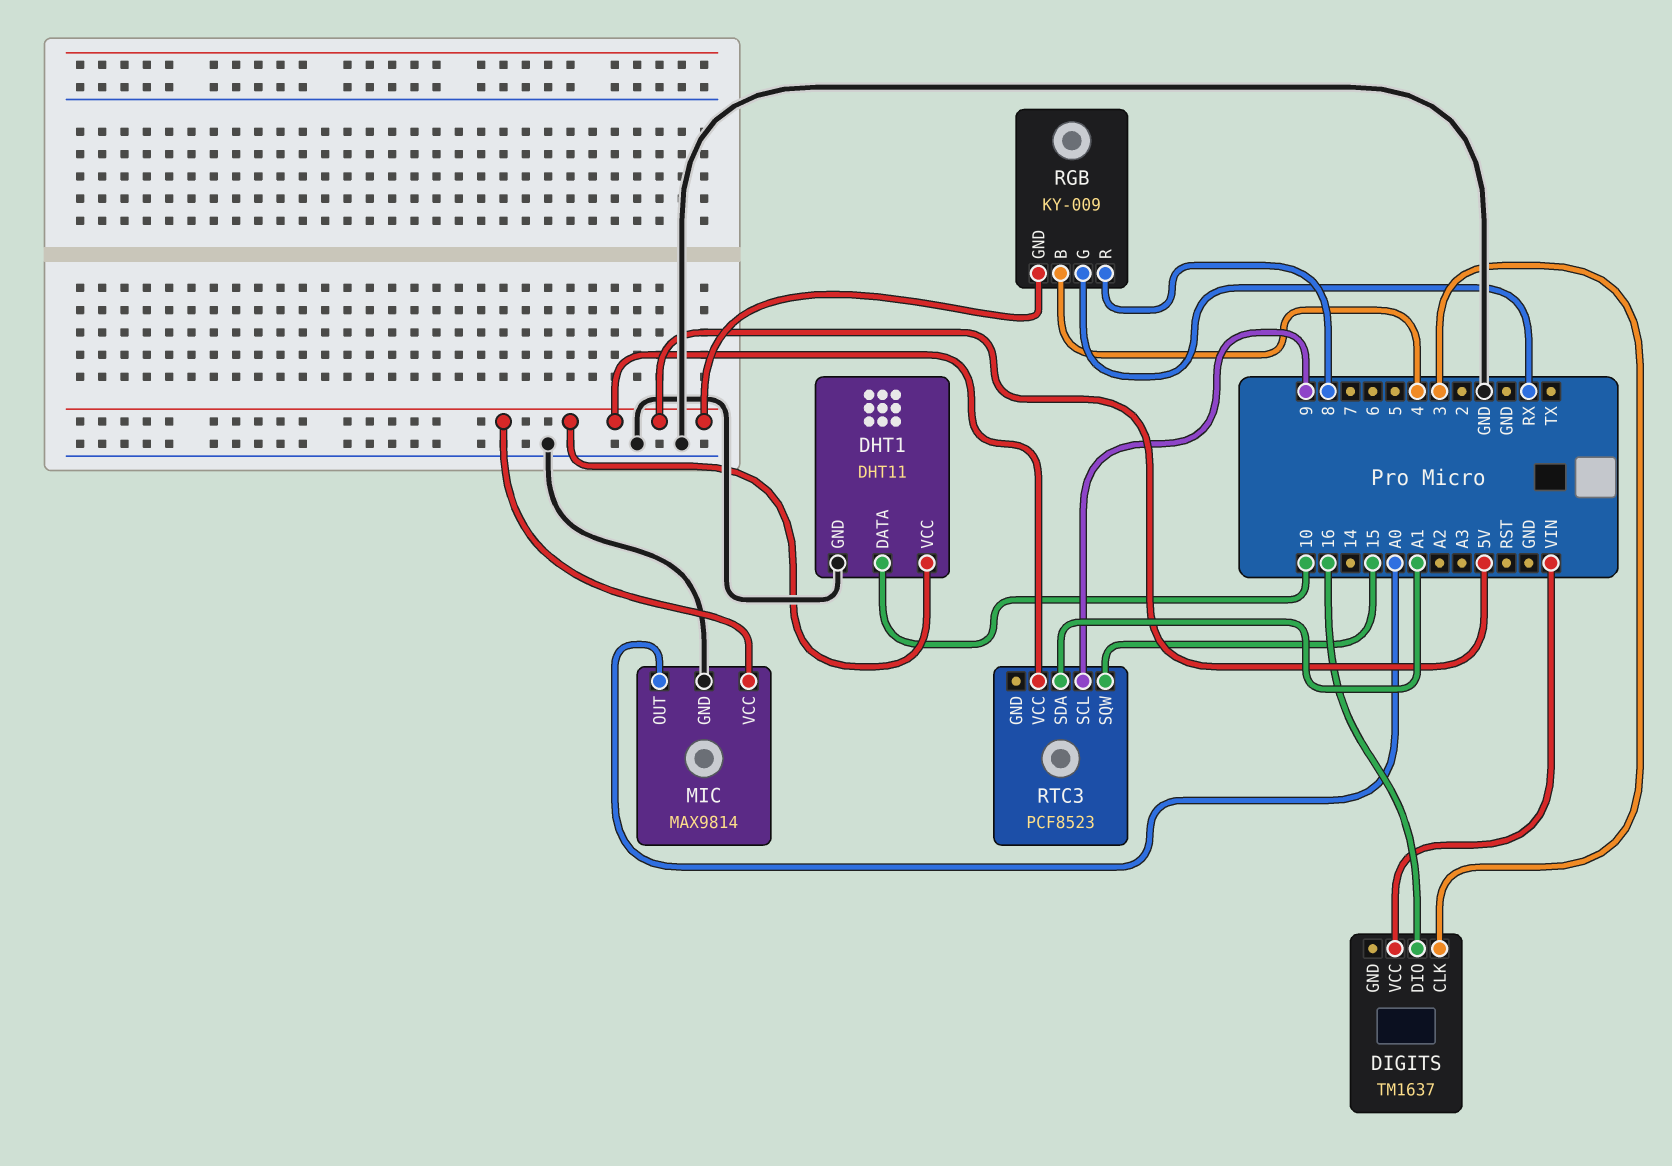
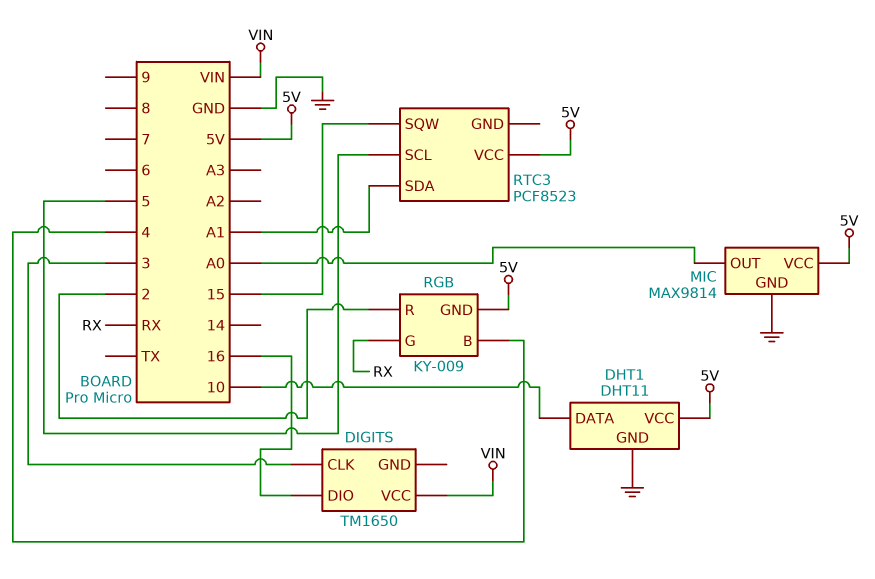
DIGITS: TM1637 -> TM1650
RGB pin R: 8 -> 2
RTC3 pin SCL: 9 -> 5

